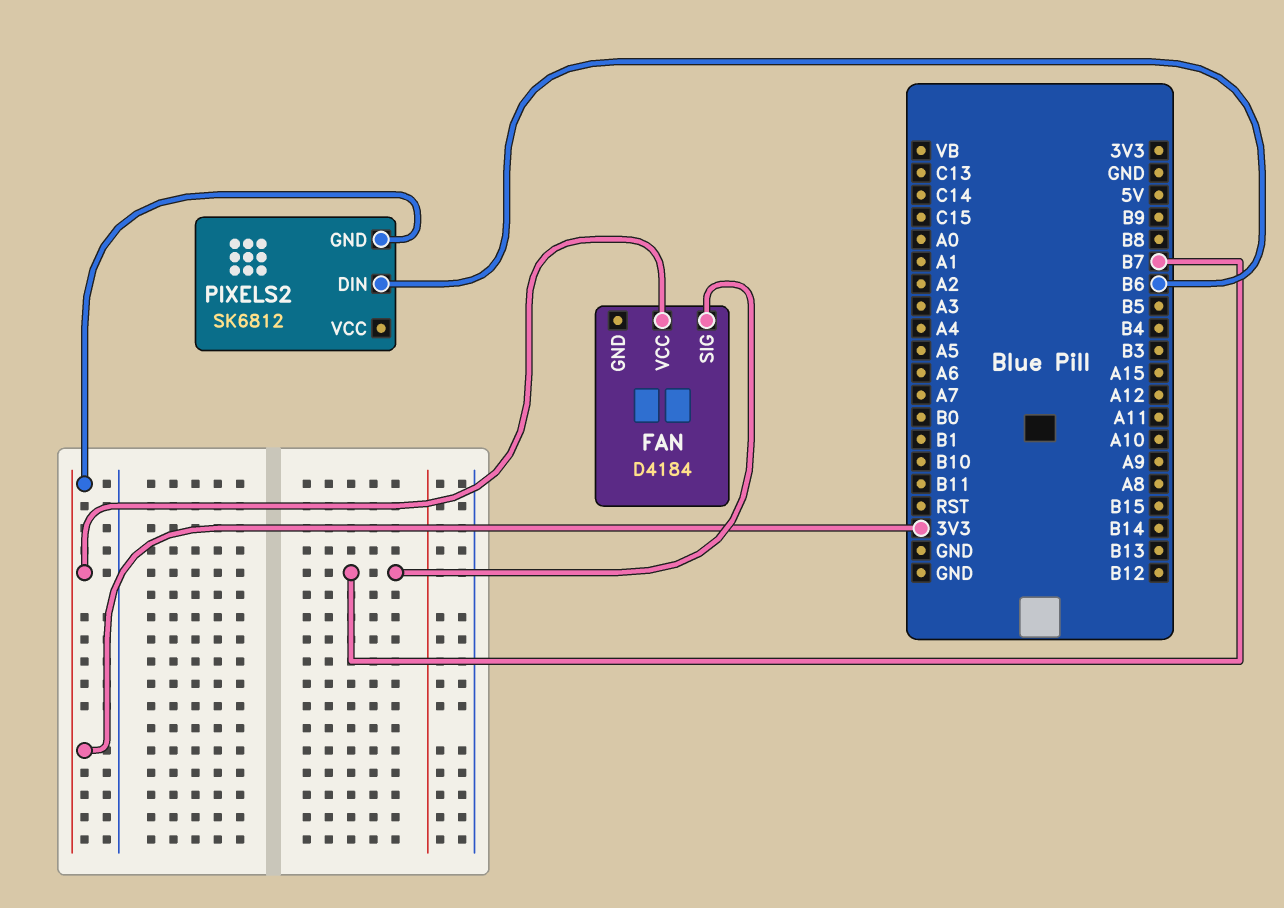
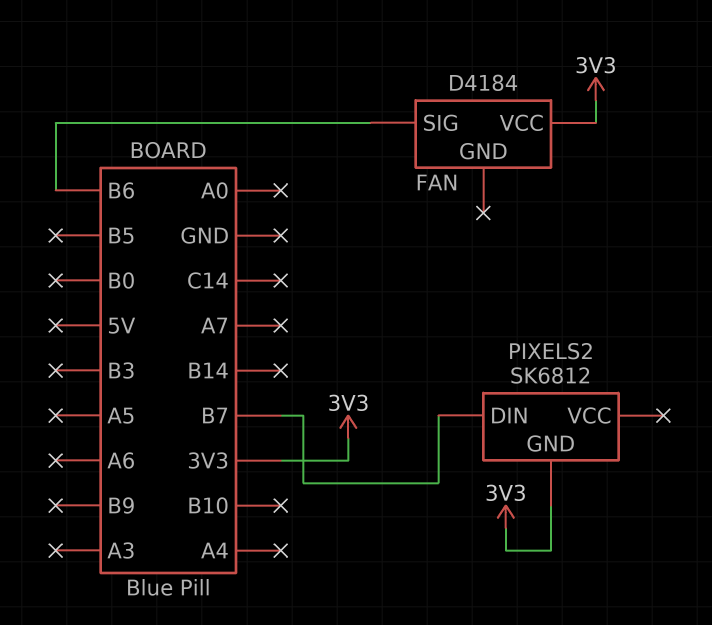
FAN pin SIG: B7 -> B6
PIXELS2 pin DIN: B6 -> B7

